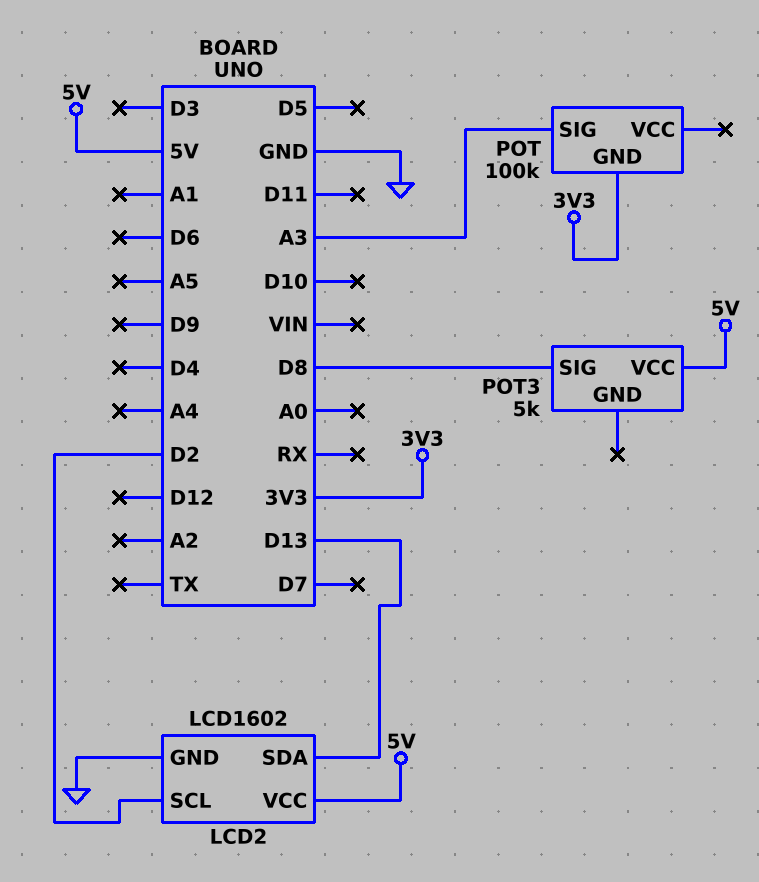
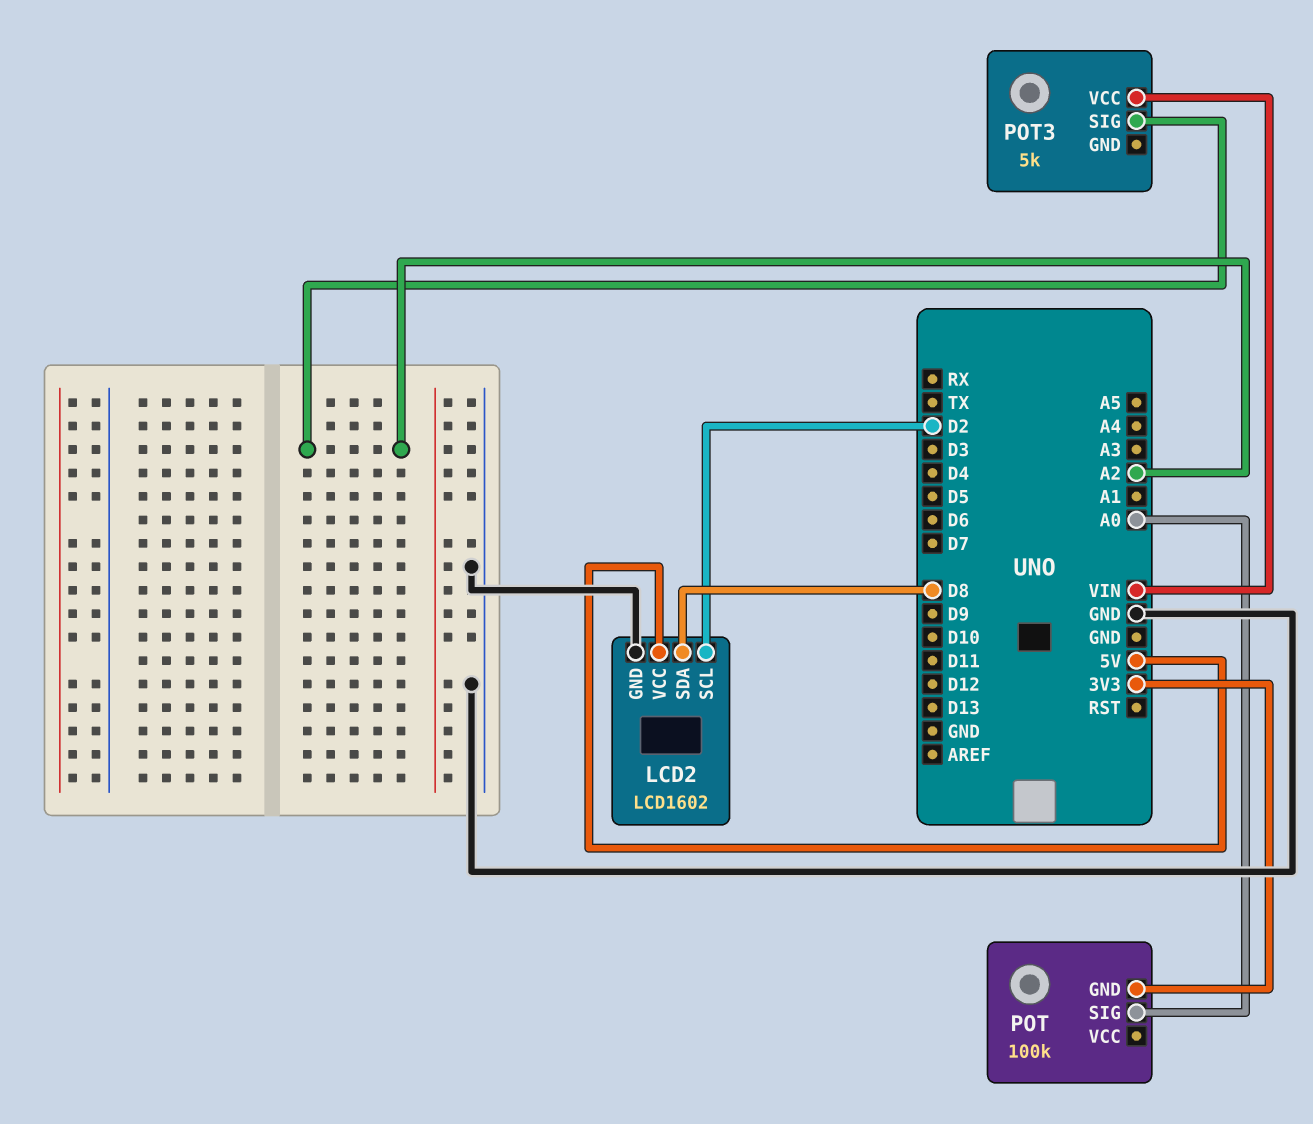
LCD2 pin SDA: D13 -> D8
POT pin SIG: A3 -> A0
POT3 pin SIG: D8 -> A2
POT3 pin VCC: 5V -> VIN

